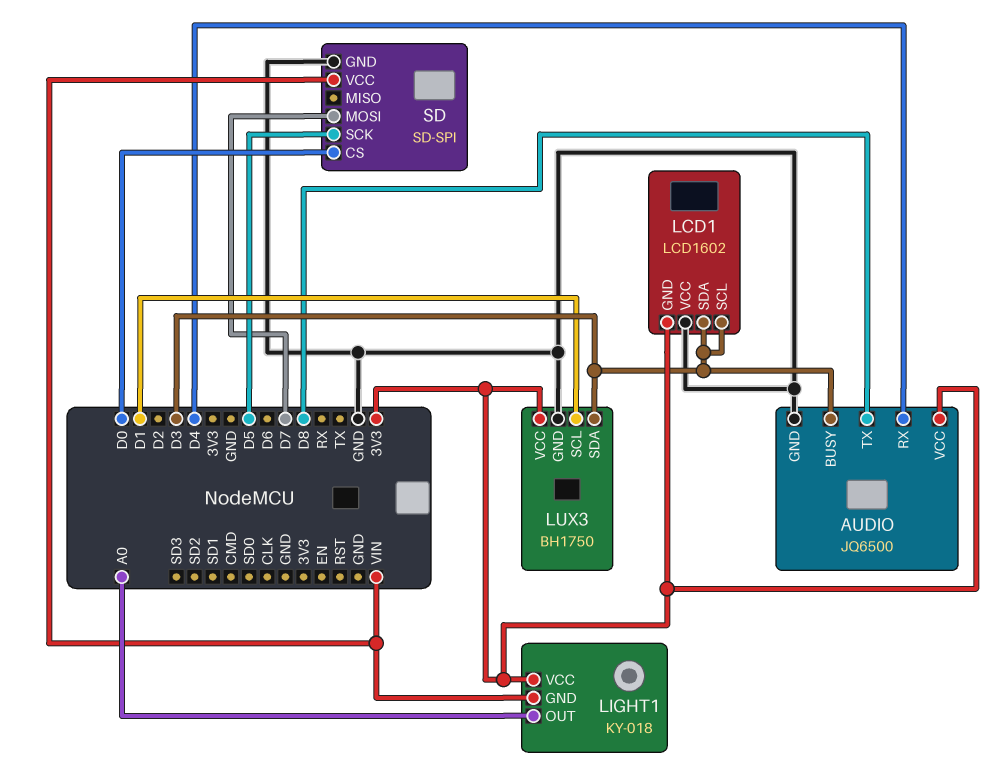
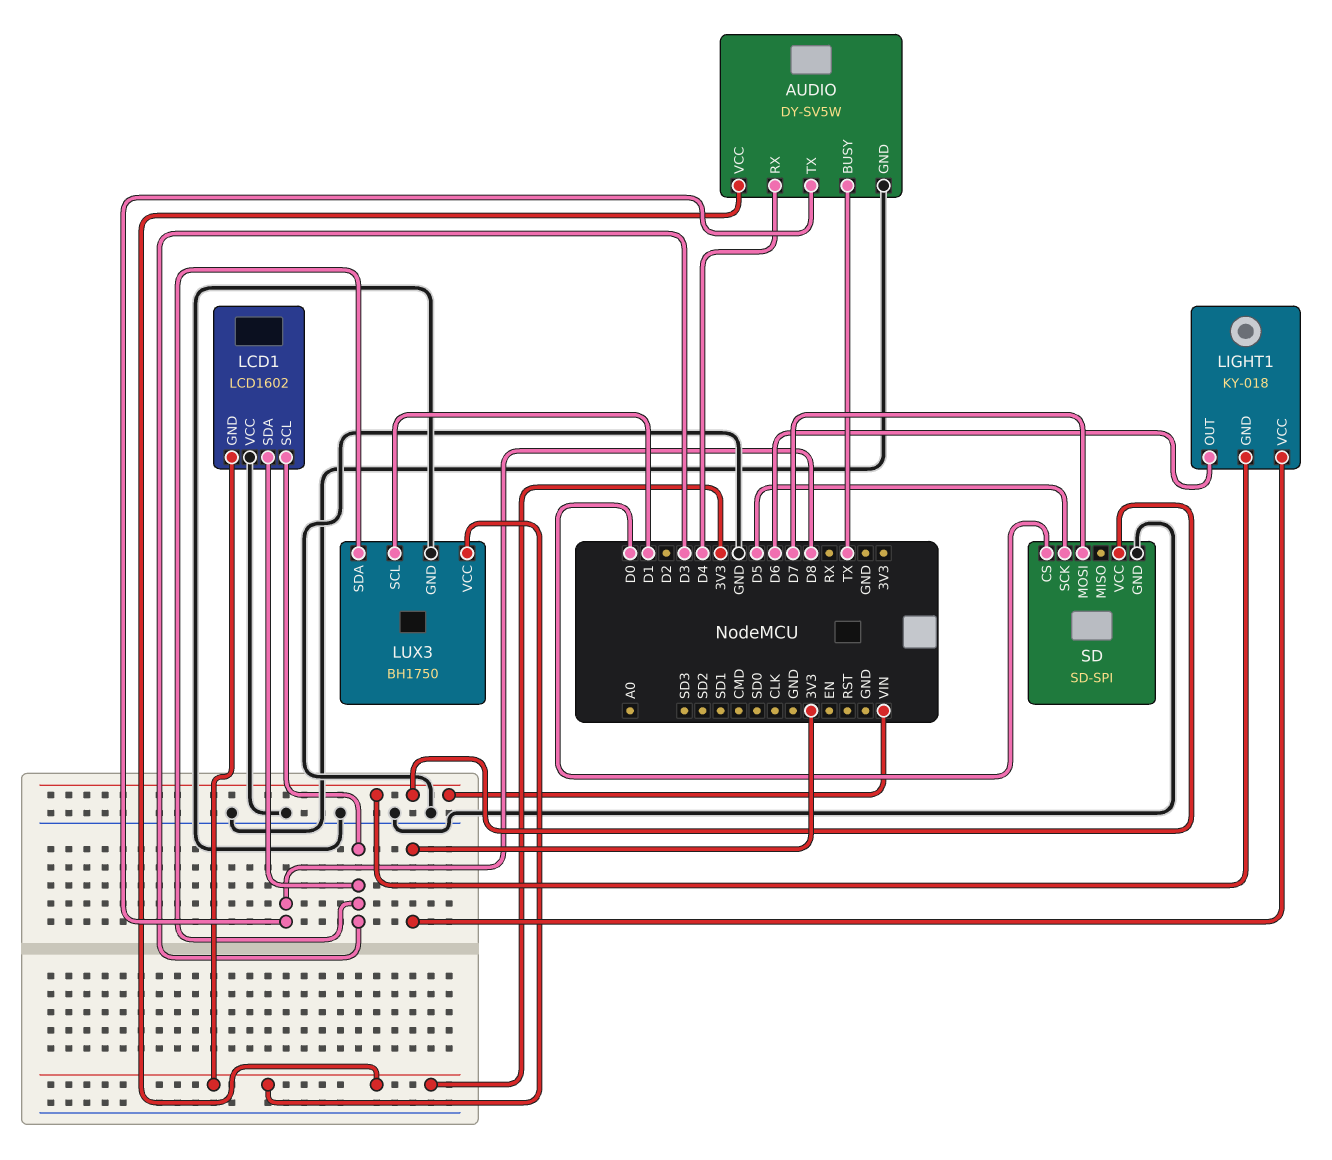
AUDIO: JQ6500 -> DY-SV5W
AUDIO pin BUSY: D3 -> TX
LIGHT1 pin OUT: A0 -> D6

